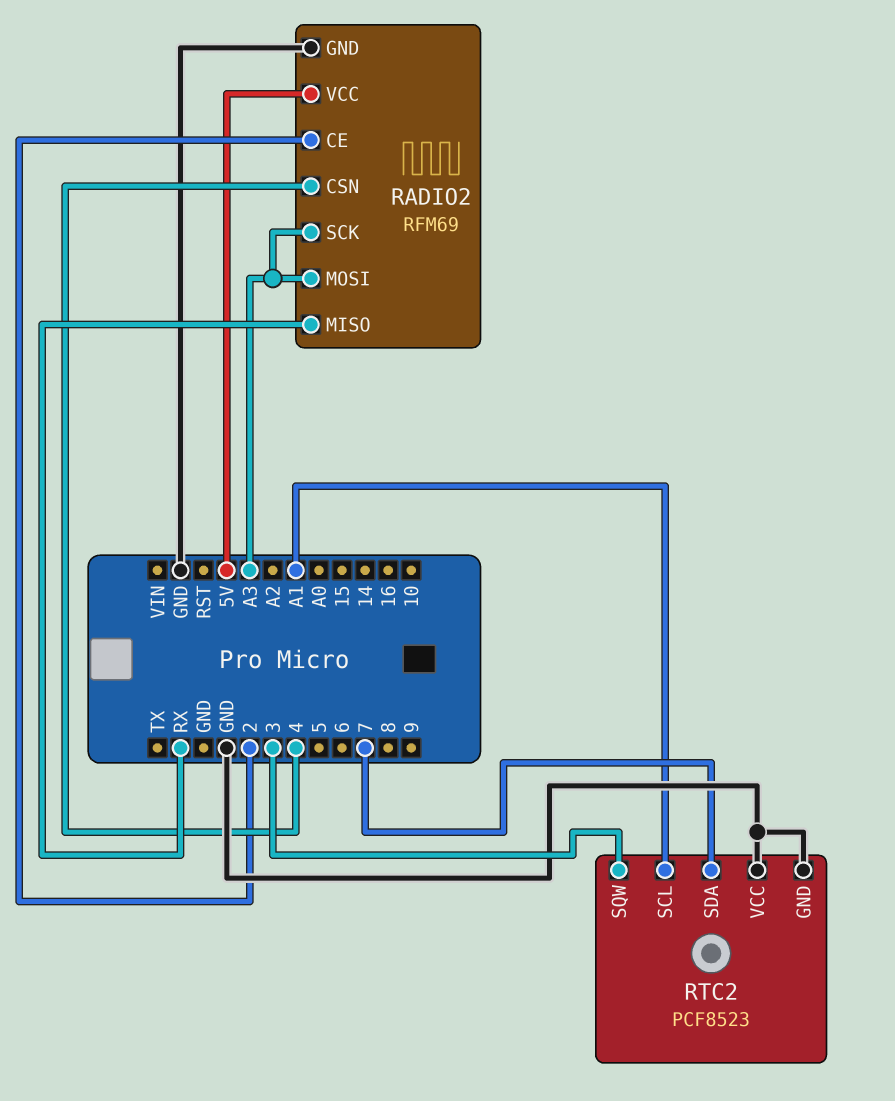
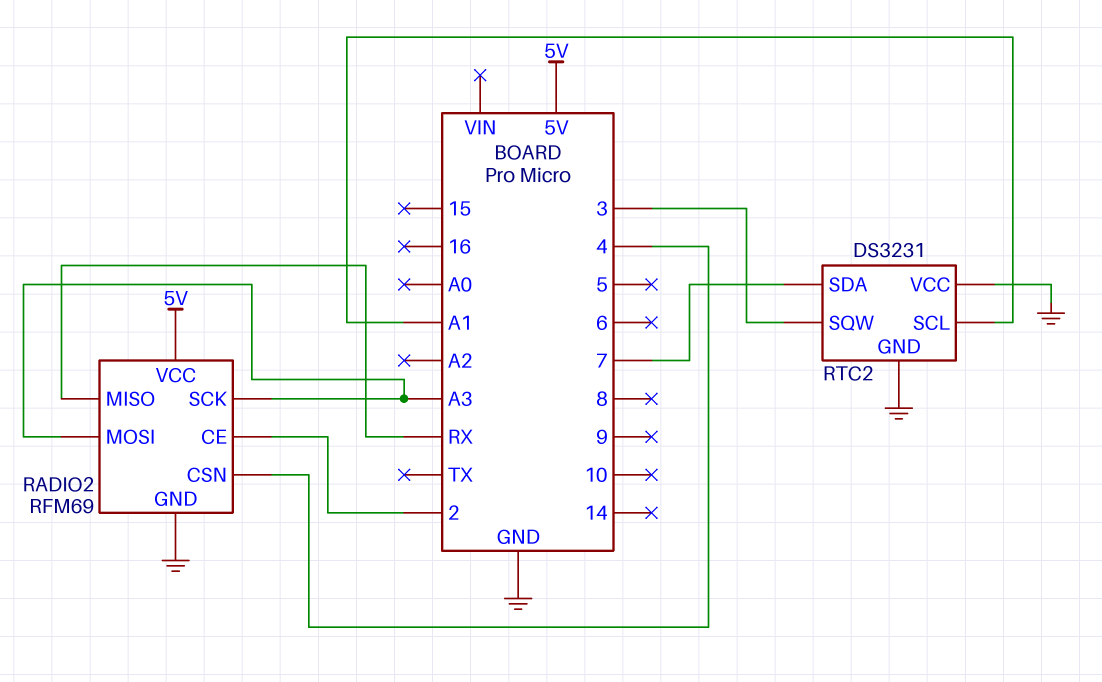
RTC2: PCF8523 -> DS3231

